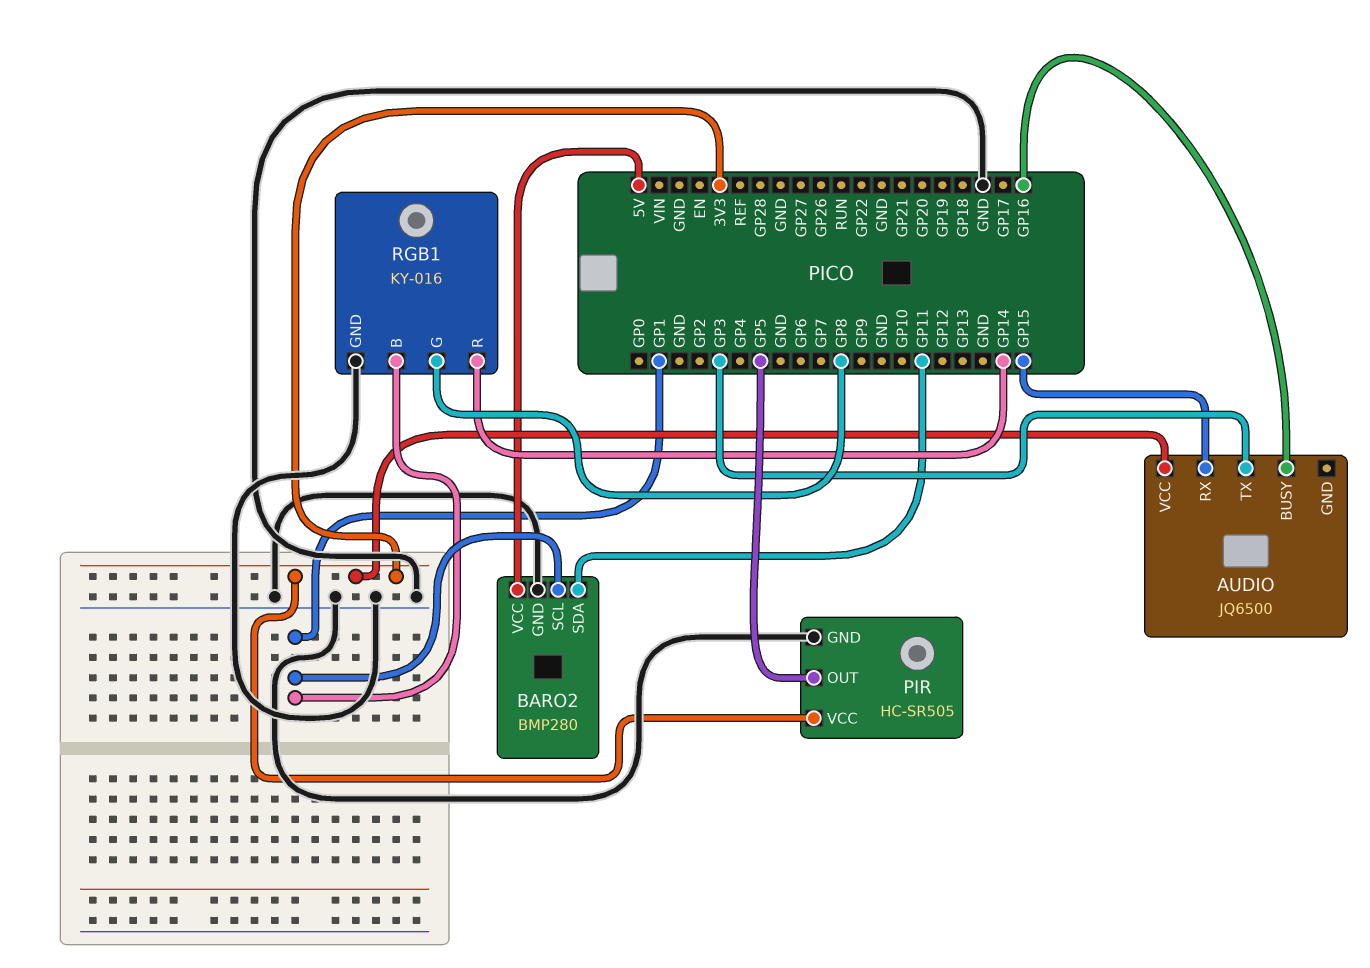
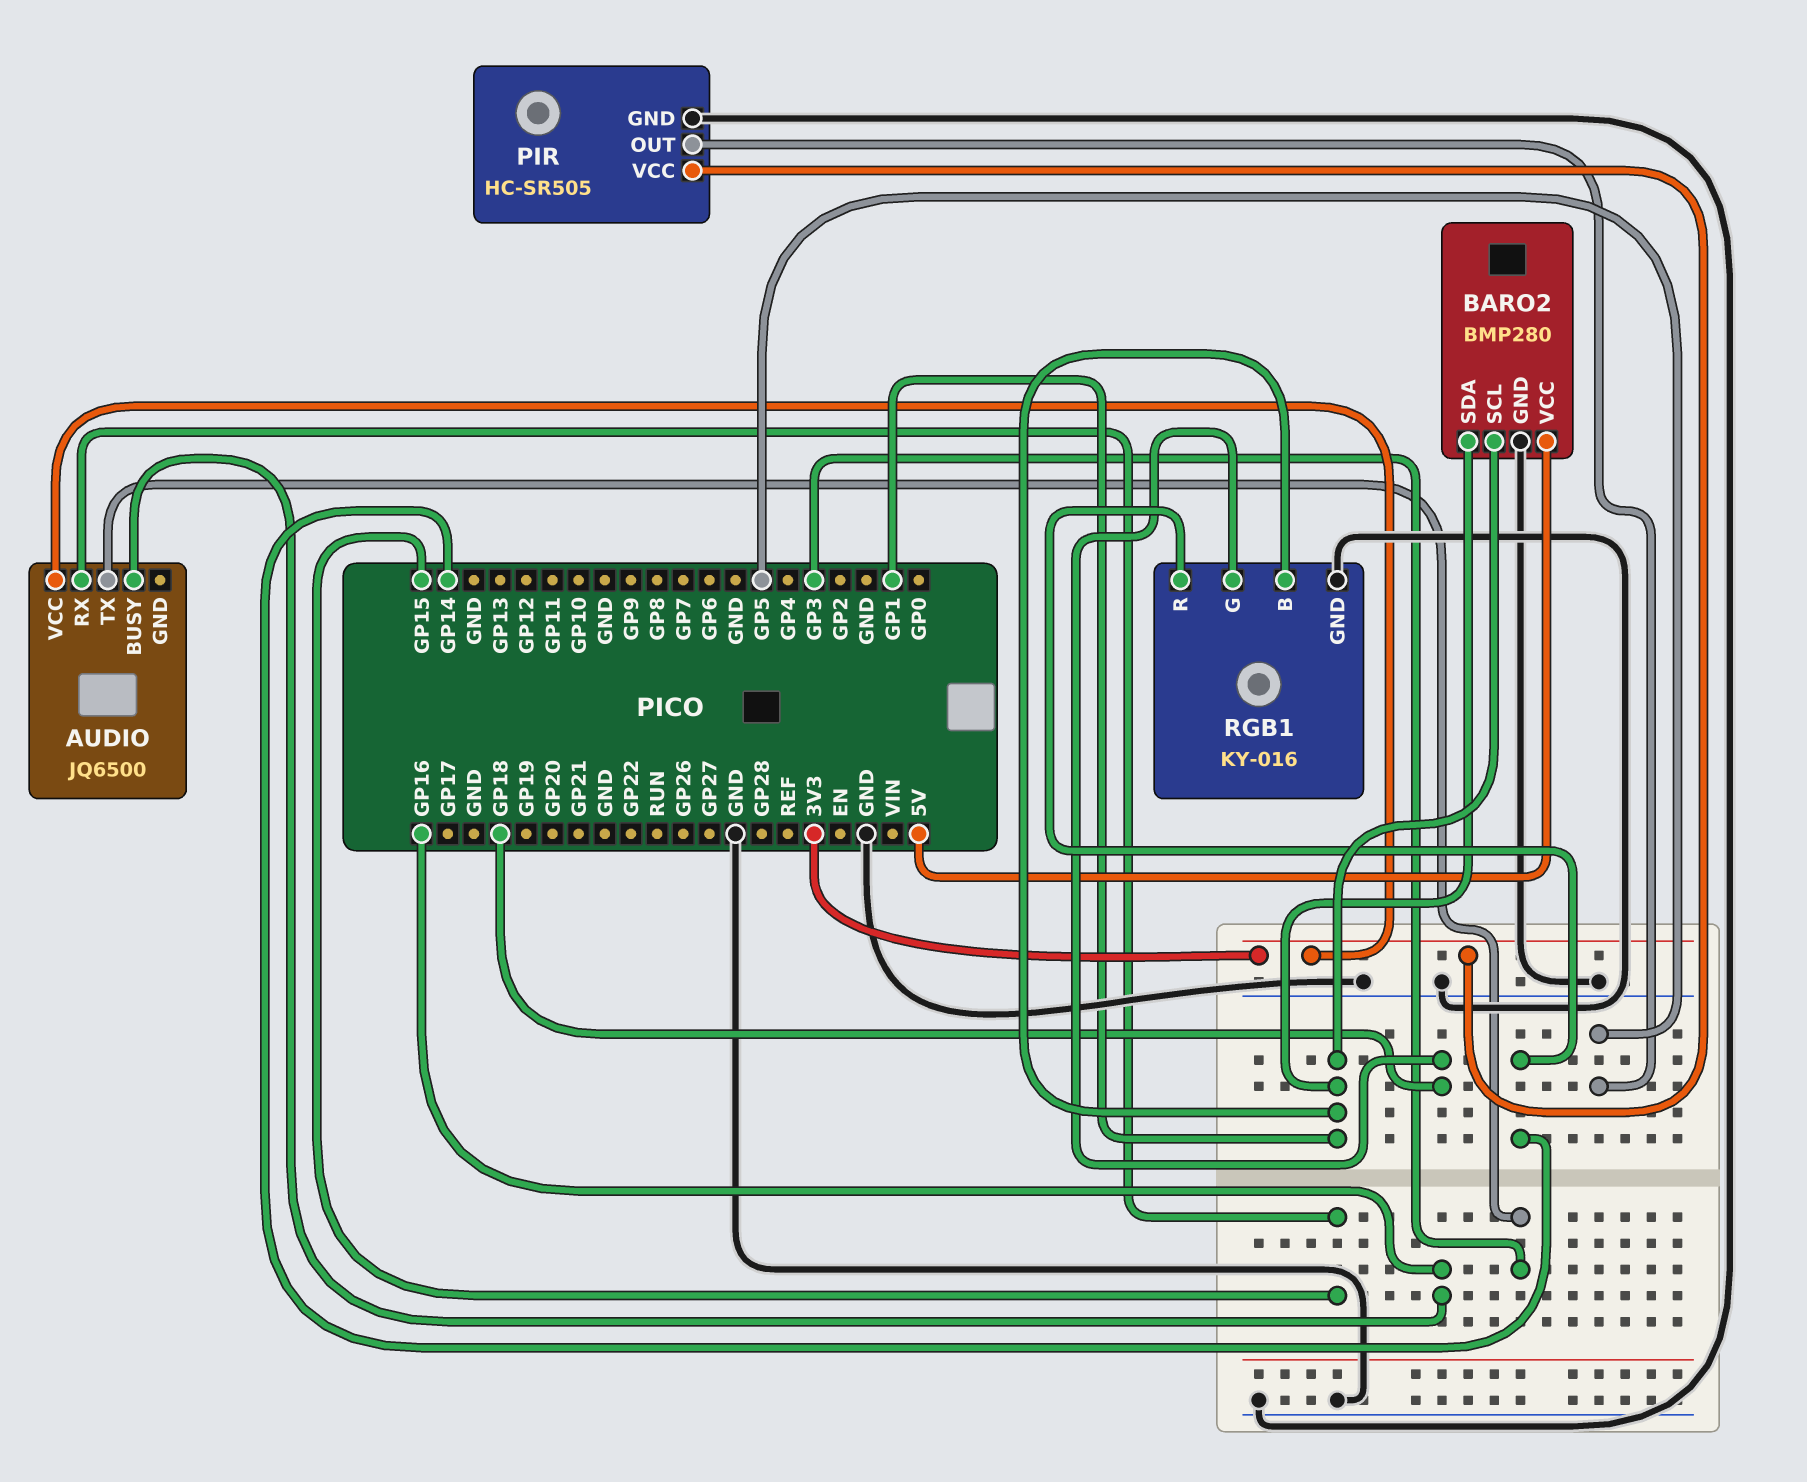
BARO2 pin SDA: GP11 -> GP1
RGB1 pin G: GP8 -> GP18

